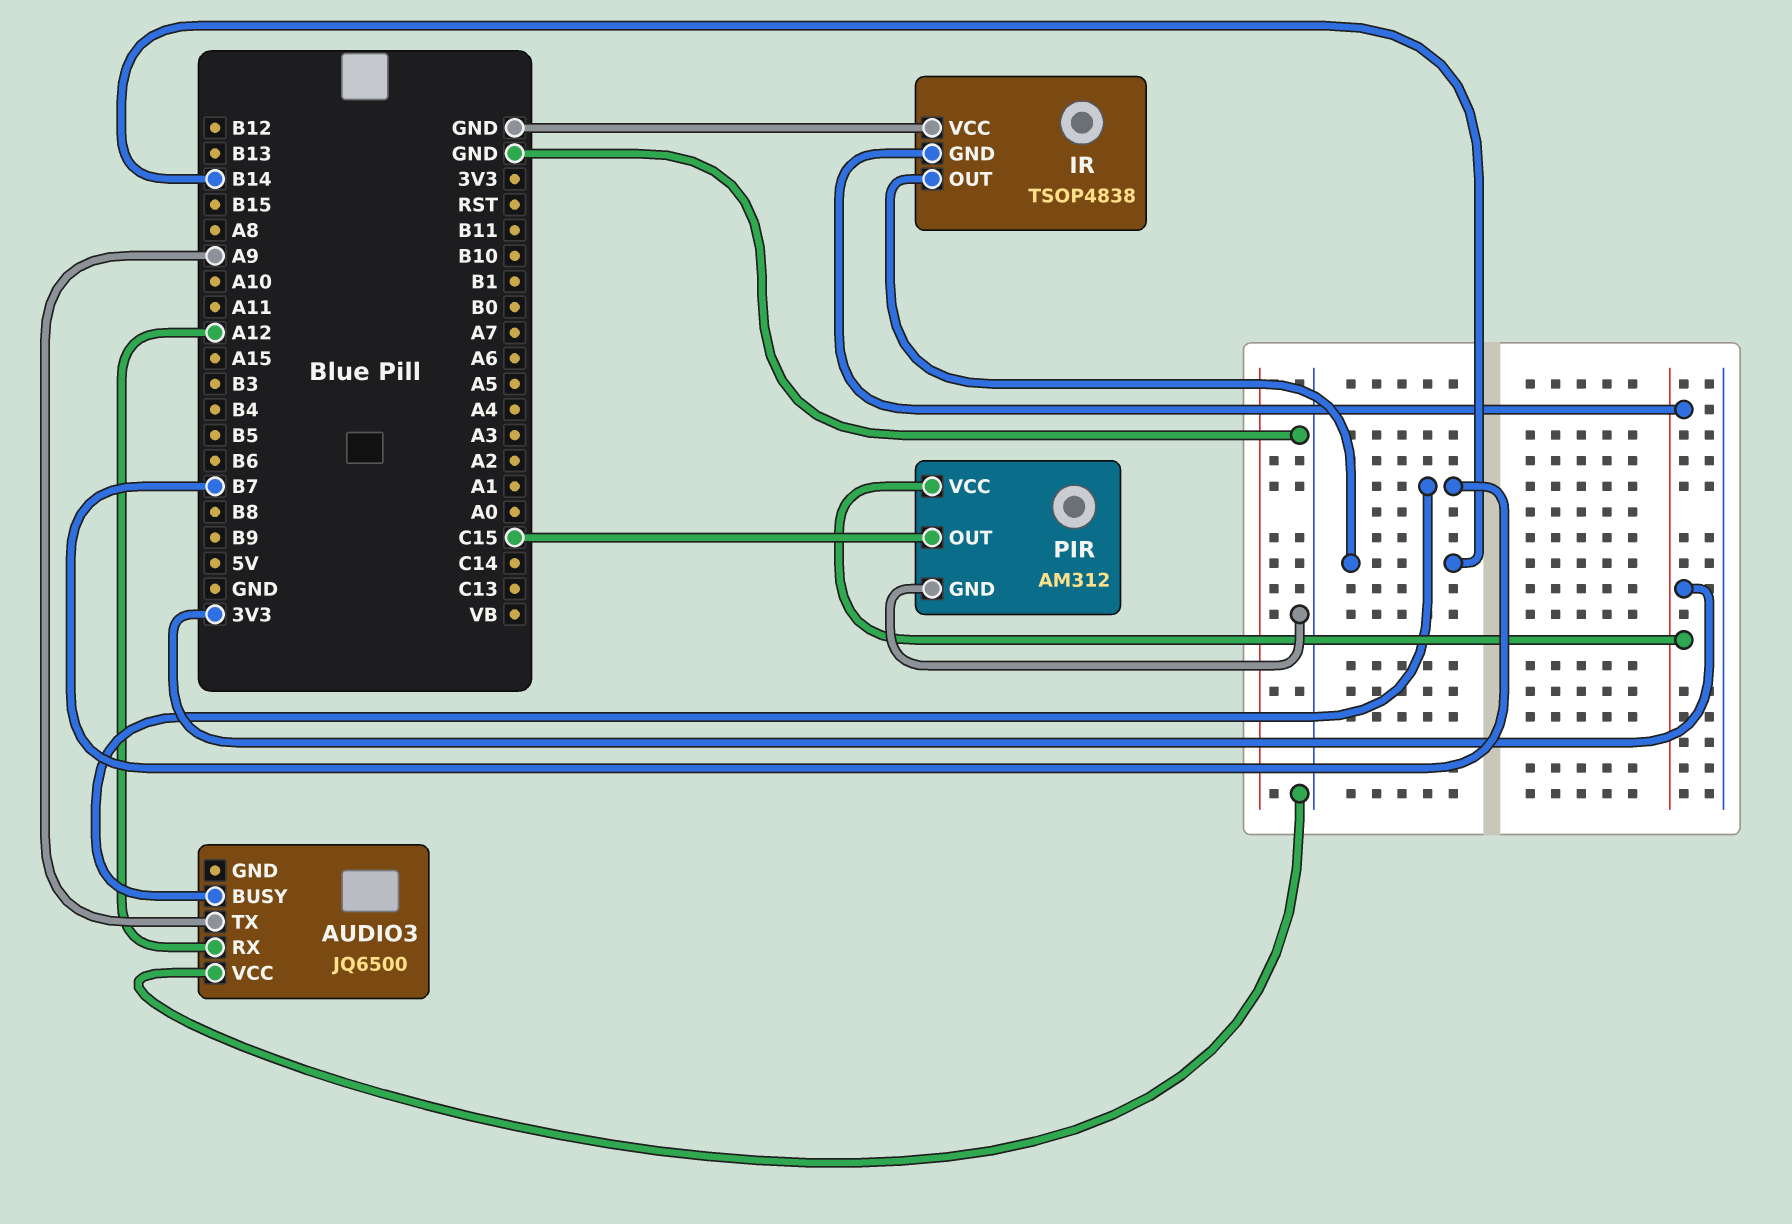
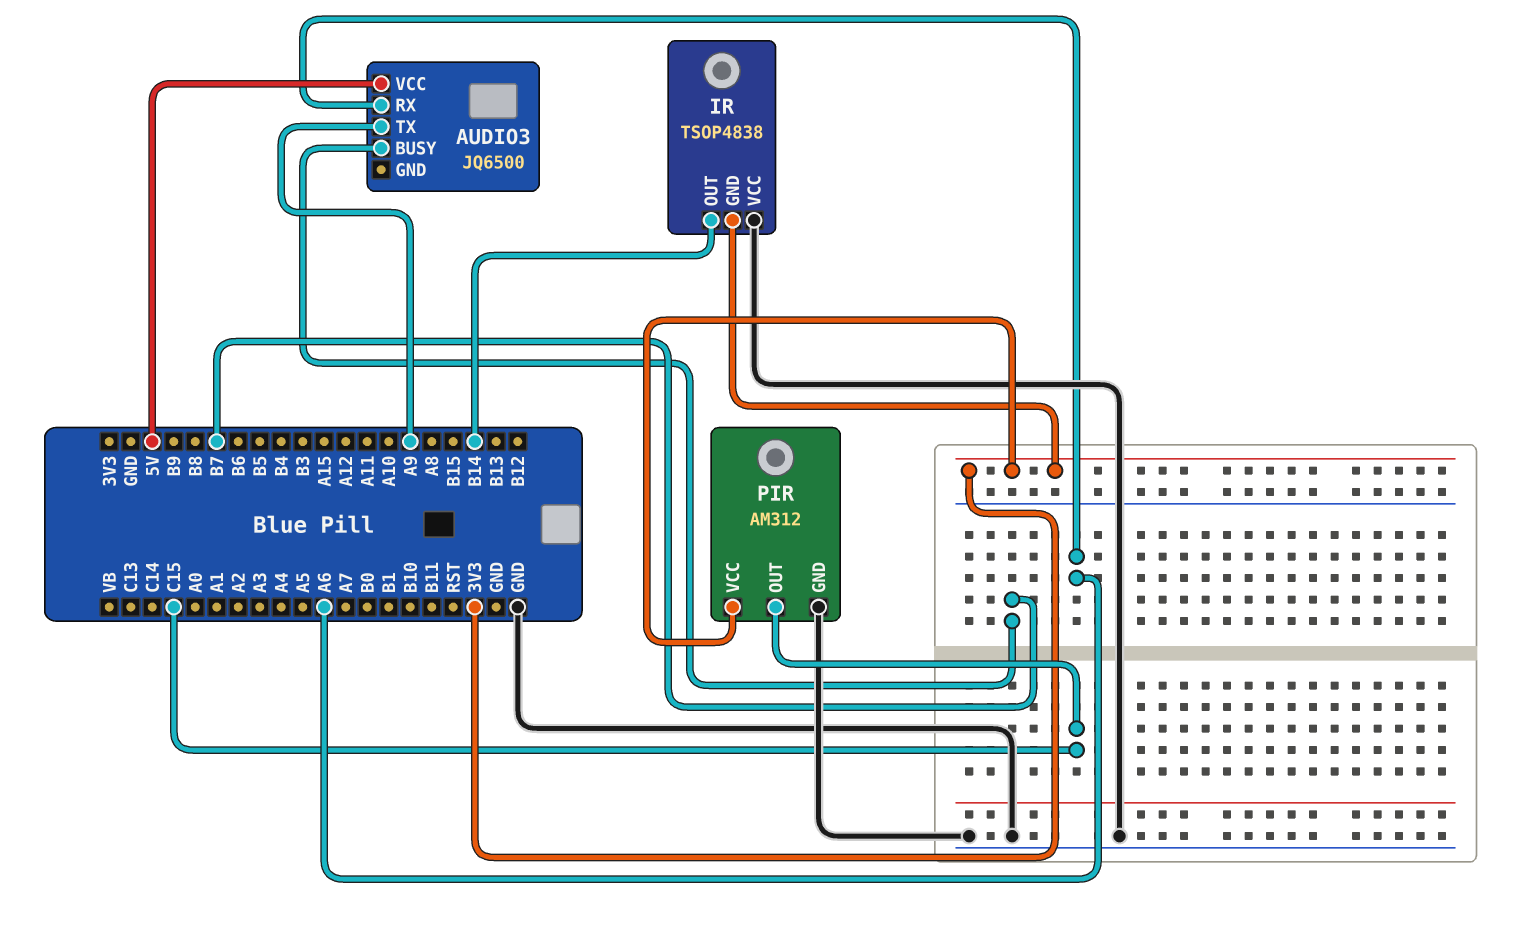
AUDIO3 pin RX: A12 -> A6
AUDIO3 pin VCC: GND -> 5V

